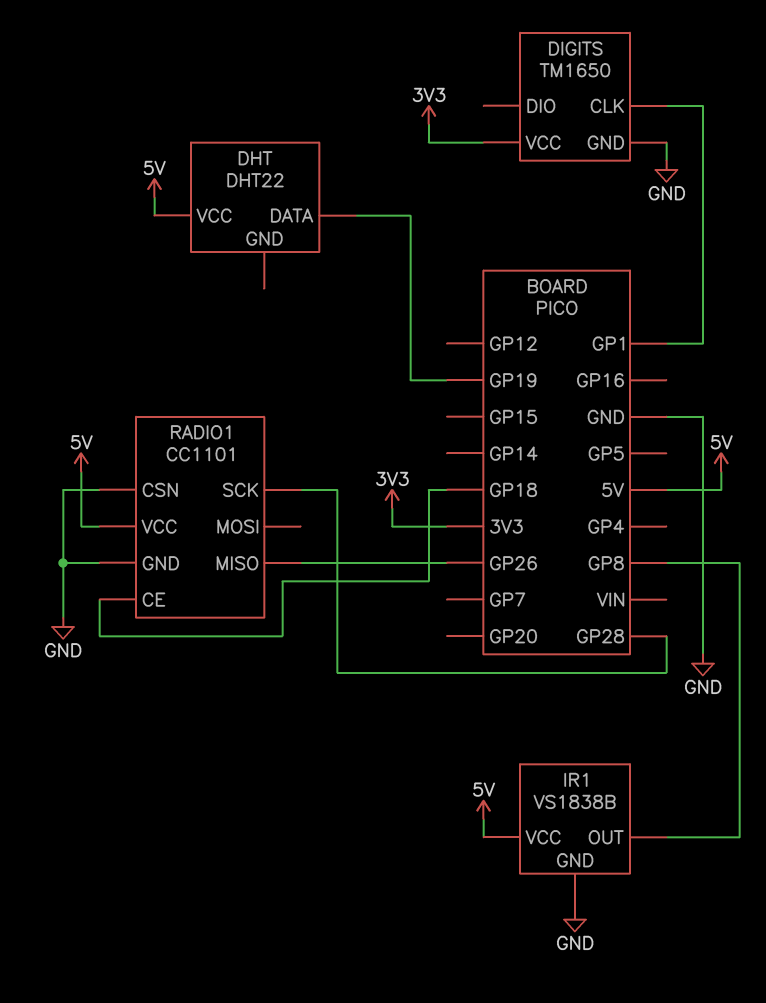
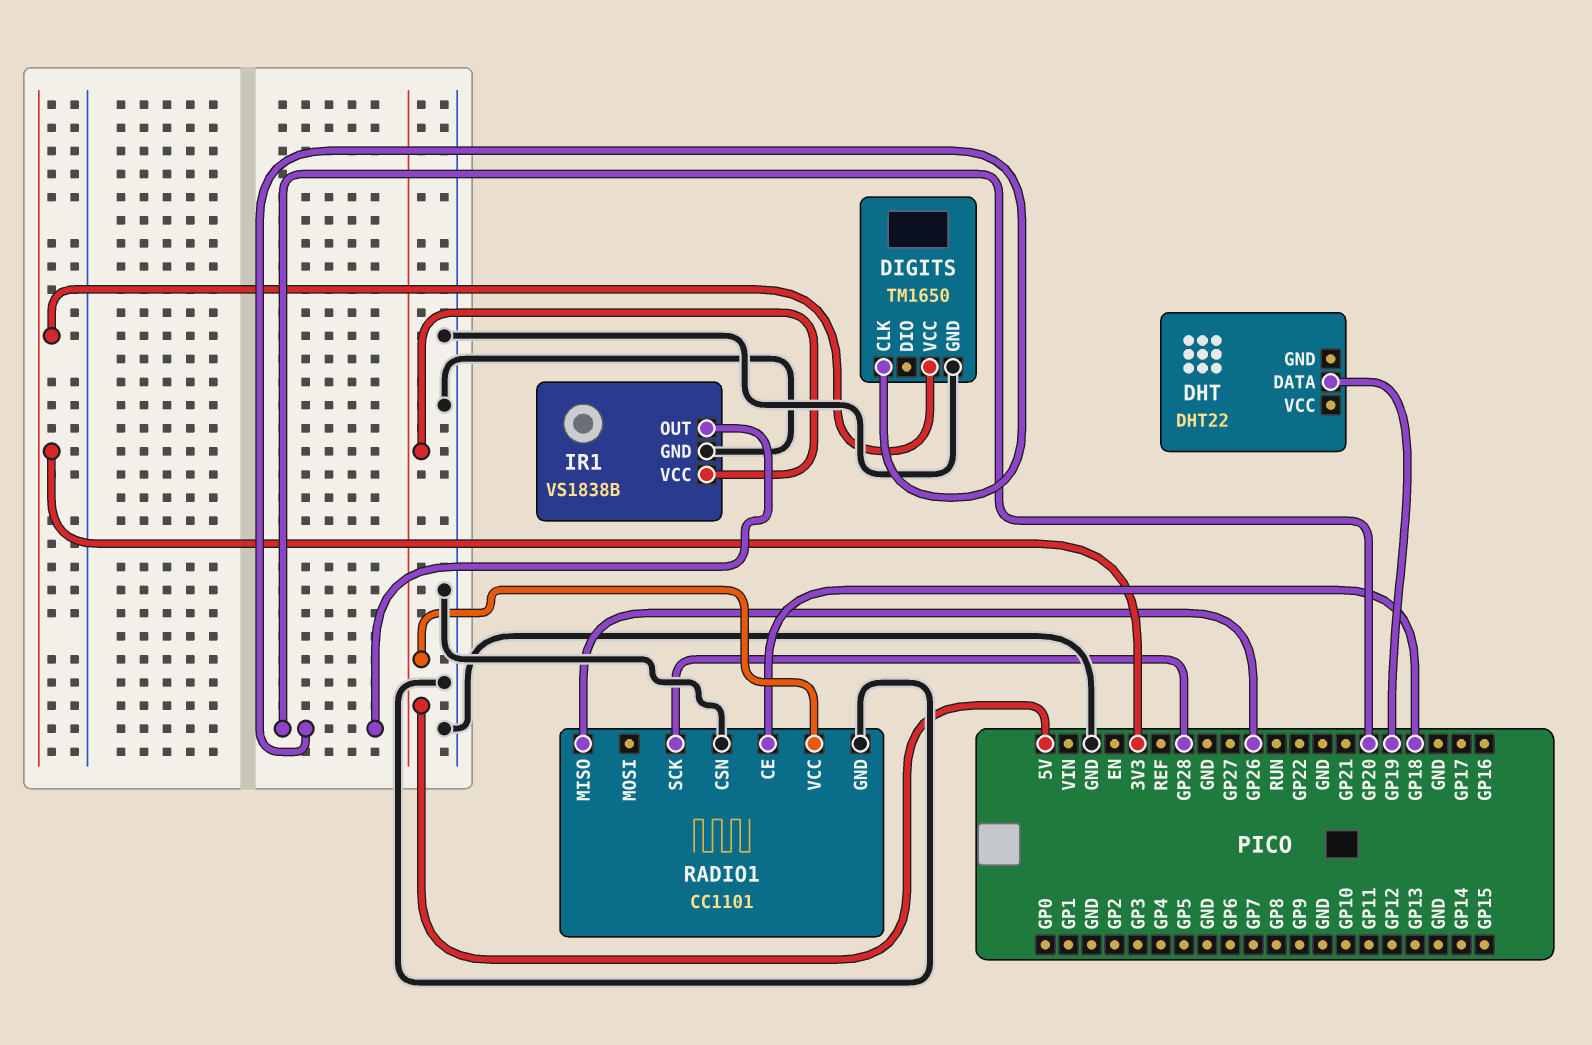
DHT pin VCC: 5V -> none
DIGITS pin CLK: GP1 -> GP20
IR1 pin OUT: GP8 -> GP20

